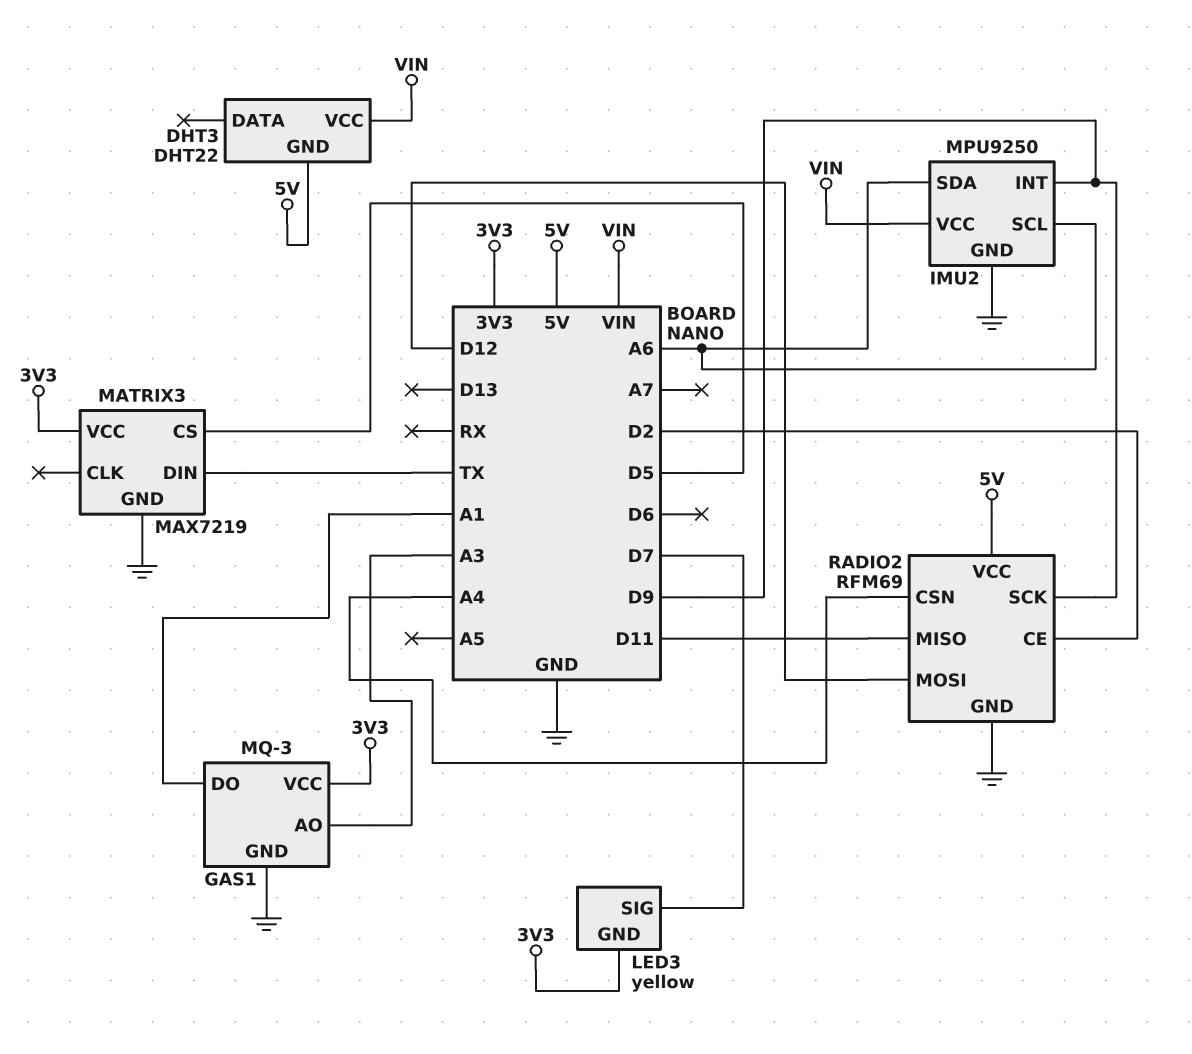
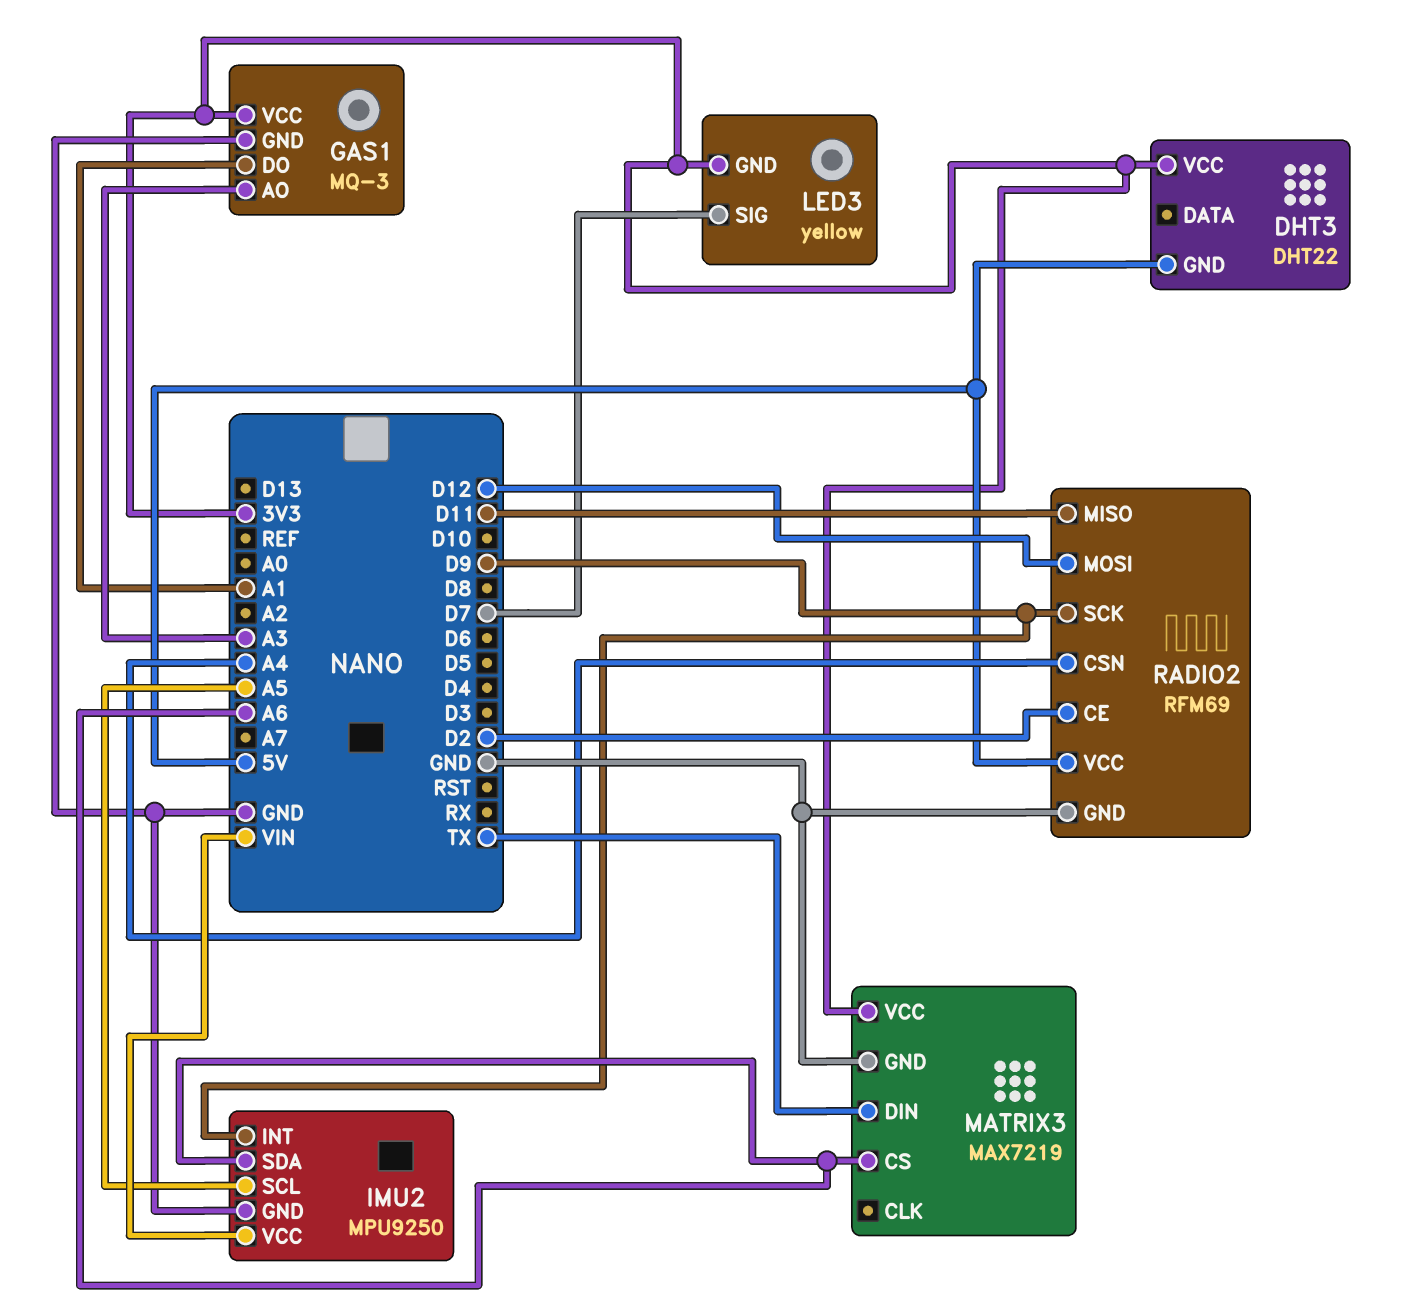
DHT3 pin VCC: VIN -> 3V3
IMU2 pin SCL: A6 -> A5
MATRIX3 pin CS: D5 -> A6

